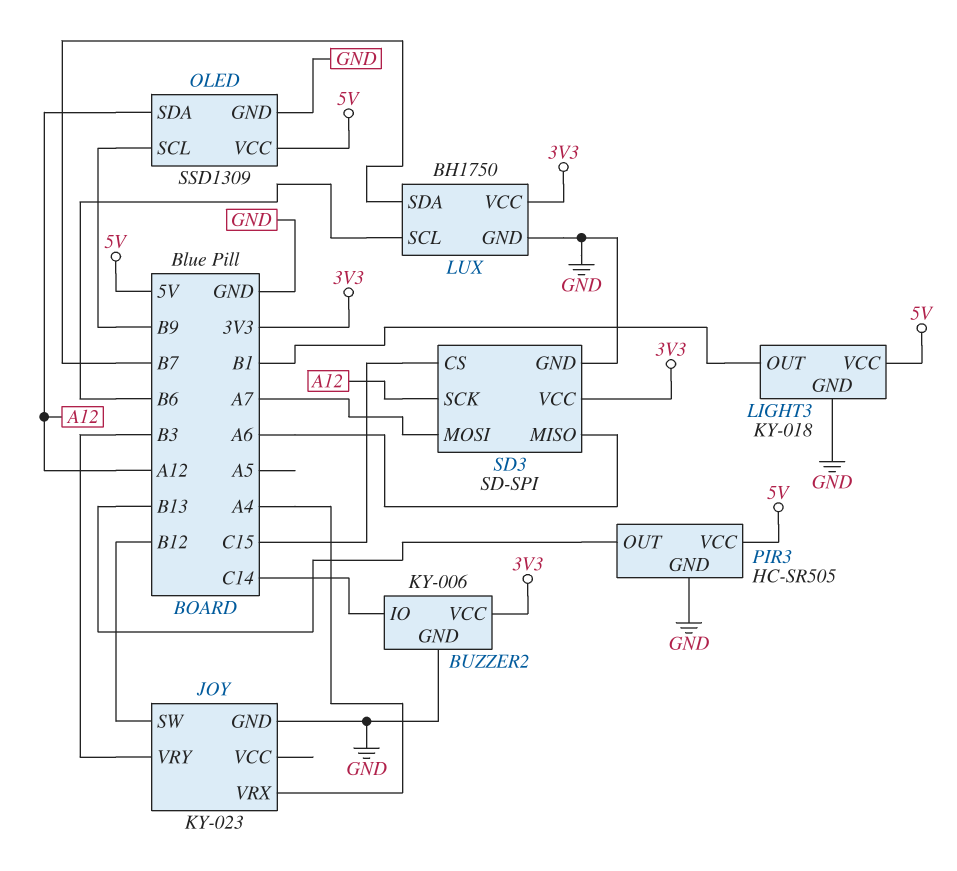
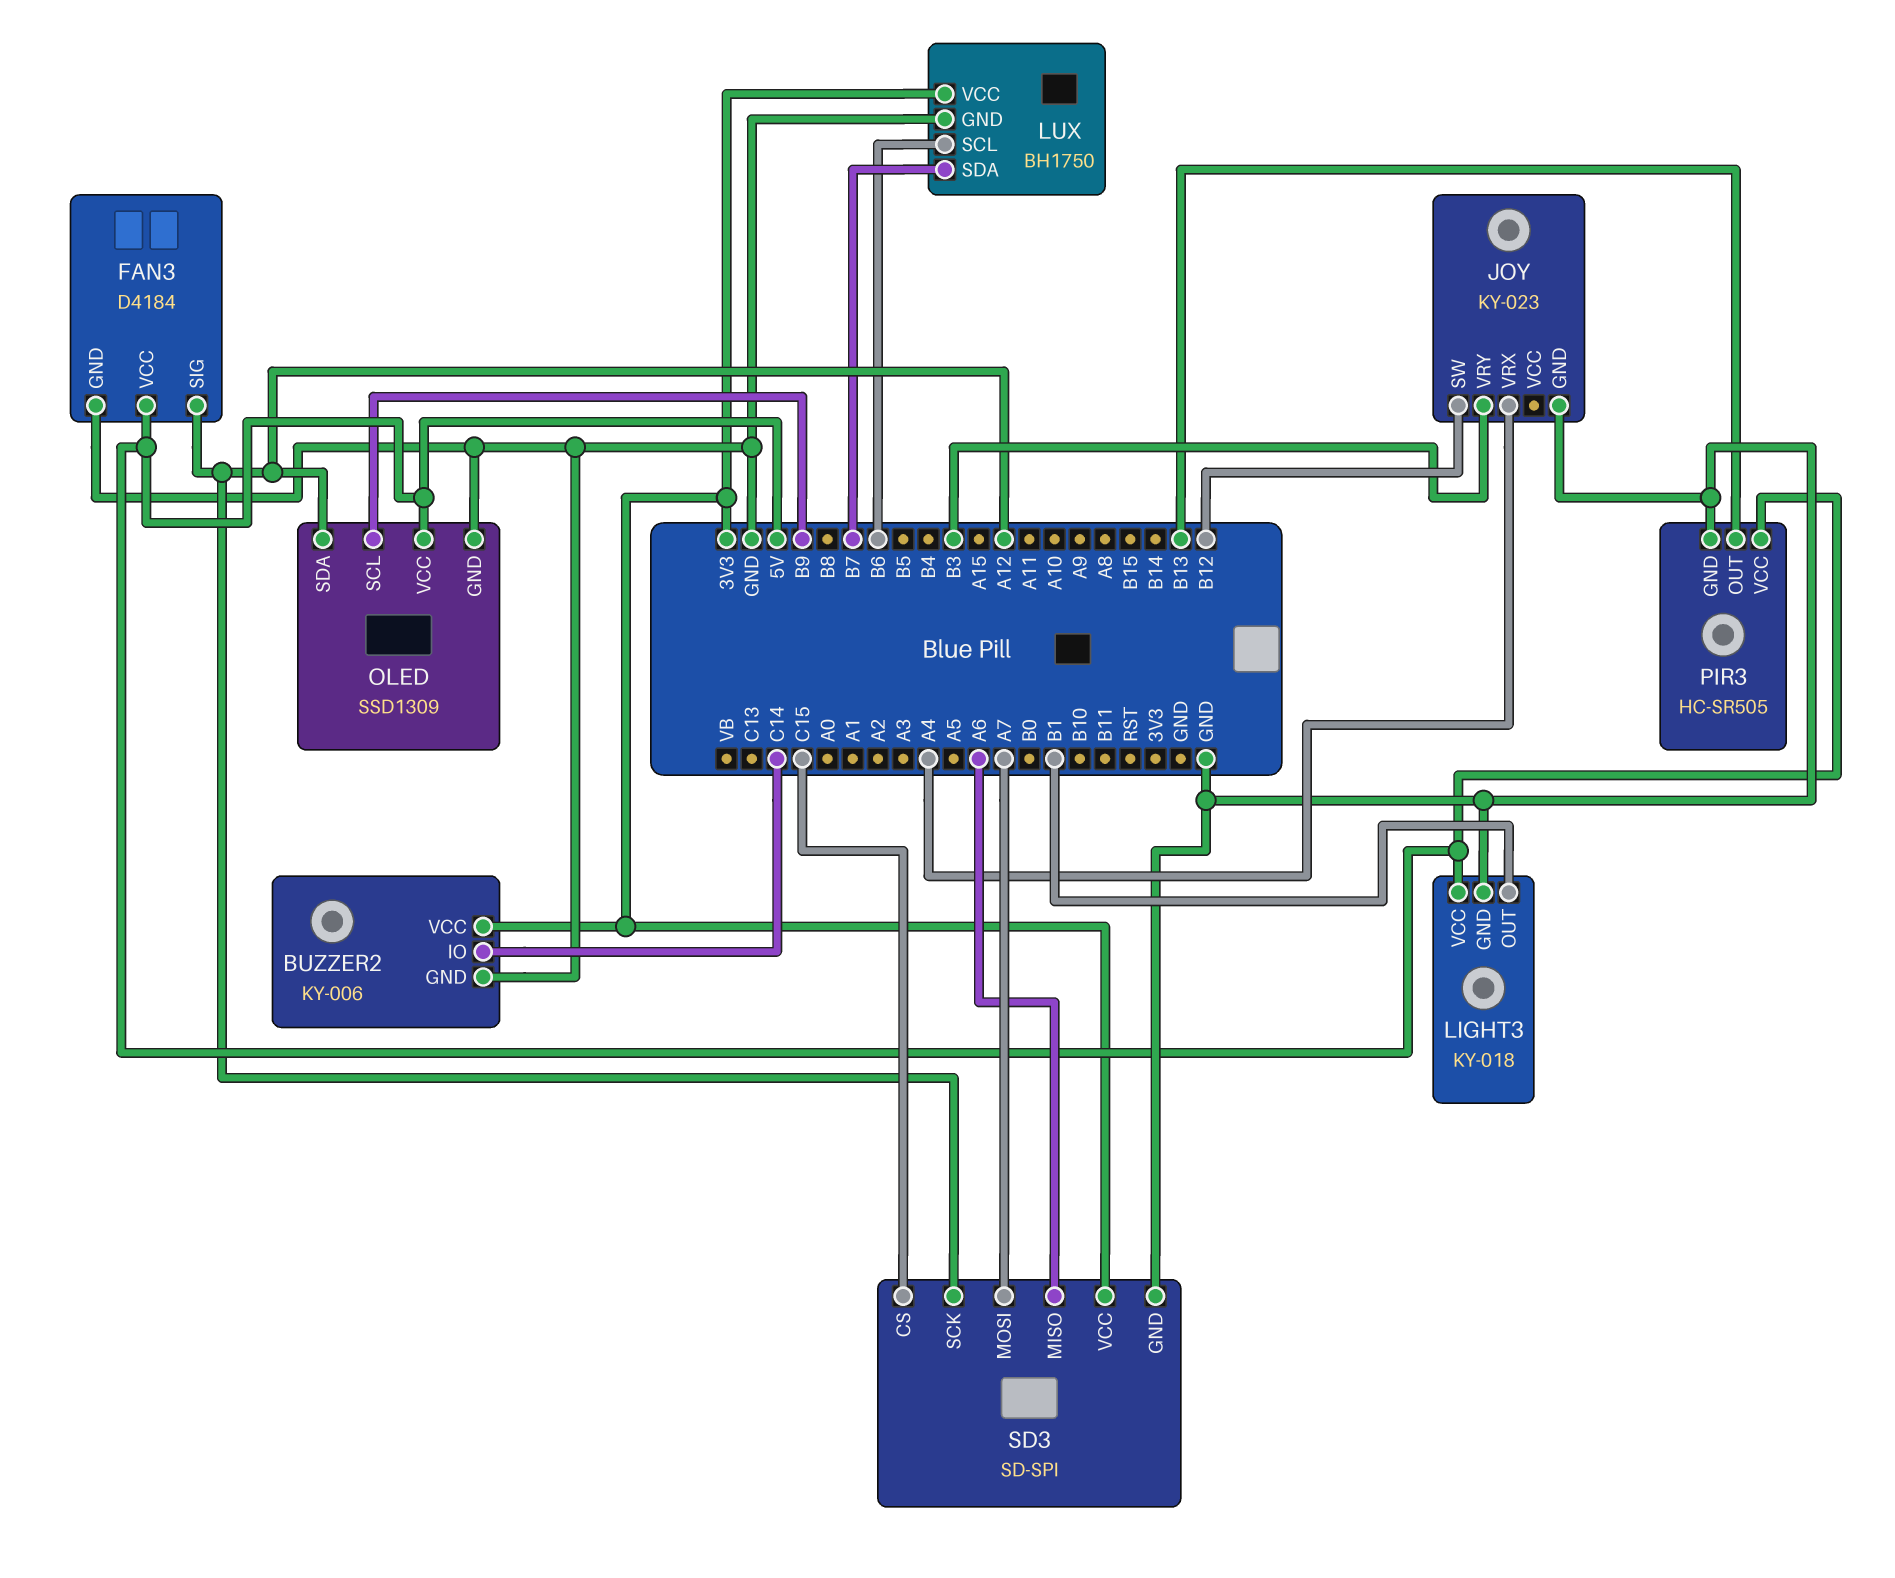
FAN3: none -> D4184
FAN3 pin GND: none -> GND
FAN3 pin SIG: none -> A12
FAN3 pin VCC: none -> 5V

